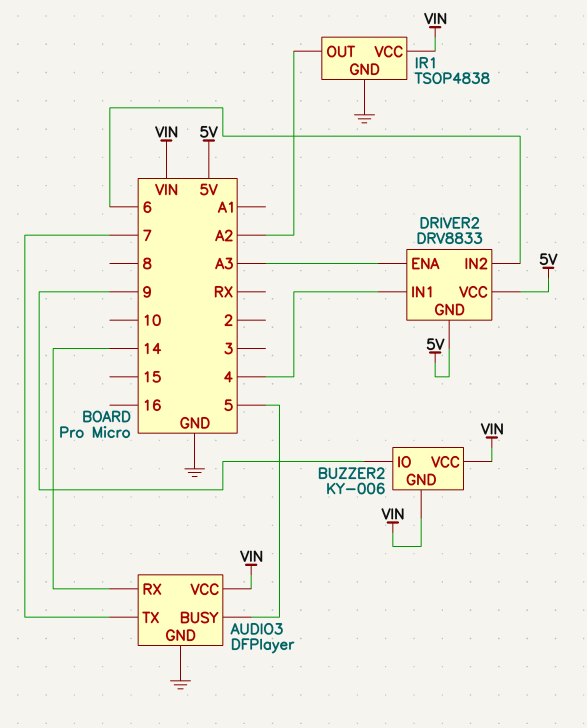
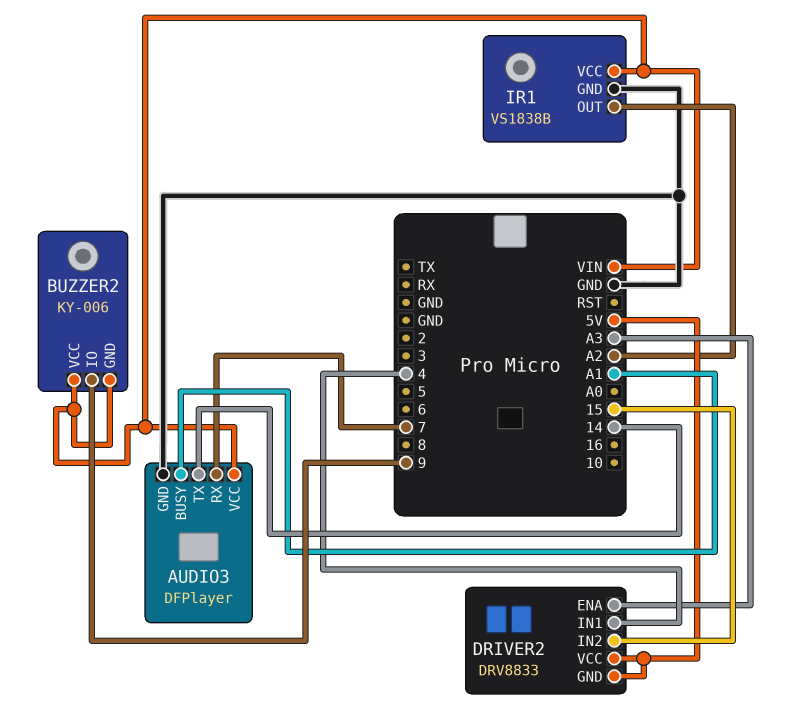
AUDIO3 pin BUSY: 5 -> A1
AUDIO3 pin RX: 14 -> 7
AUDIO3 pin TX: 7 -> 14
DRIVER2 pin IN2: 6 -> 15
IR1: TSOP4838 -> VS1838B

